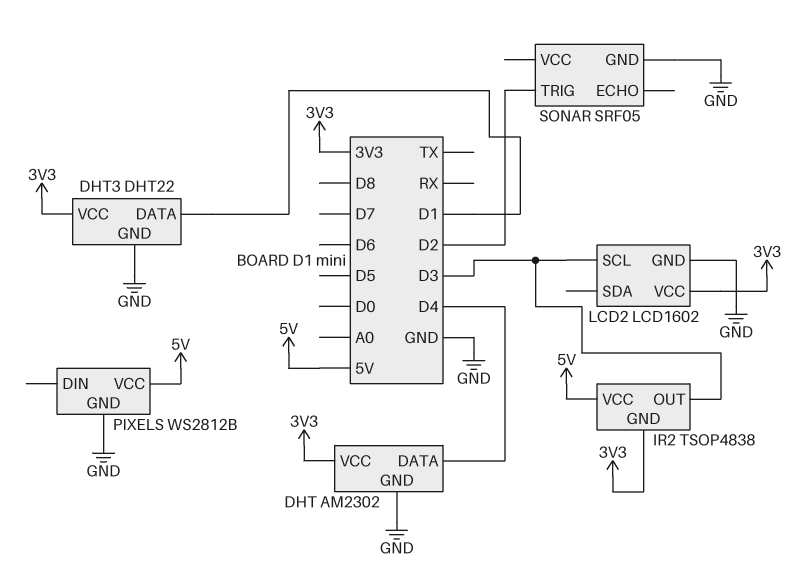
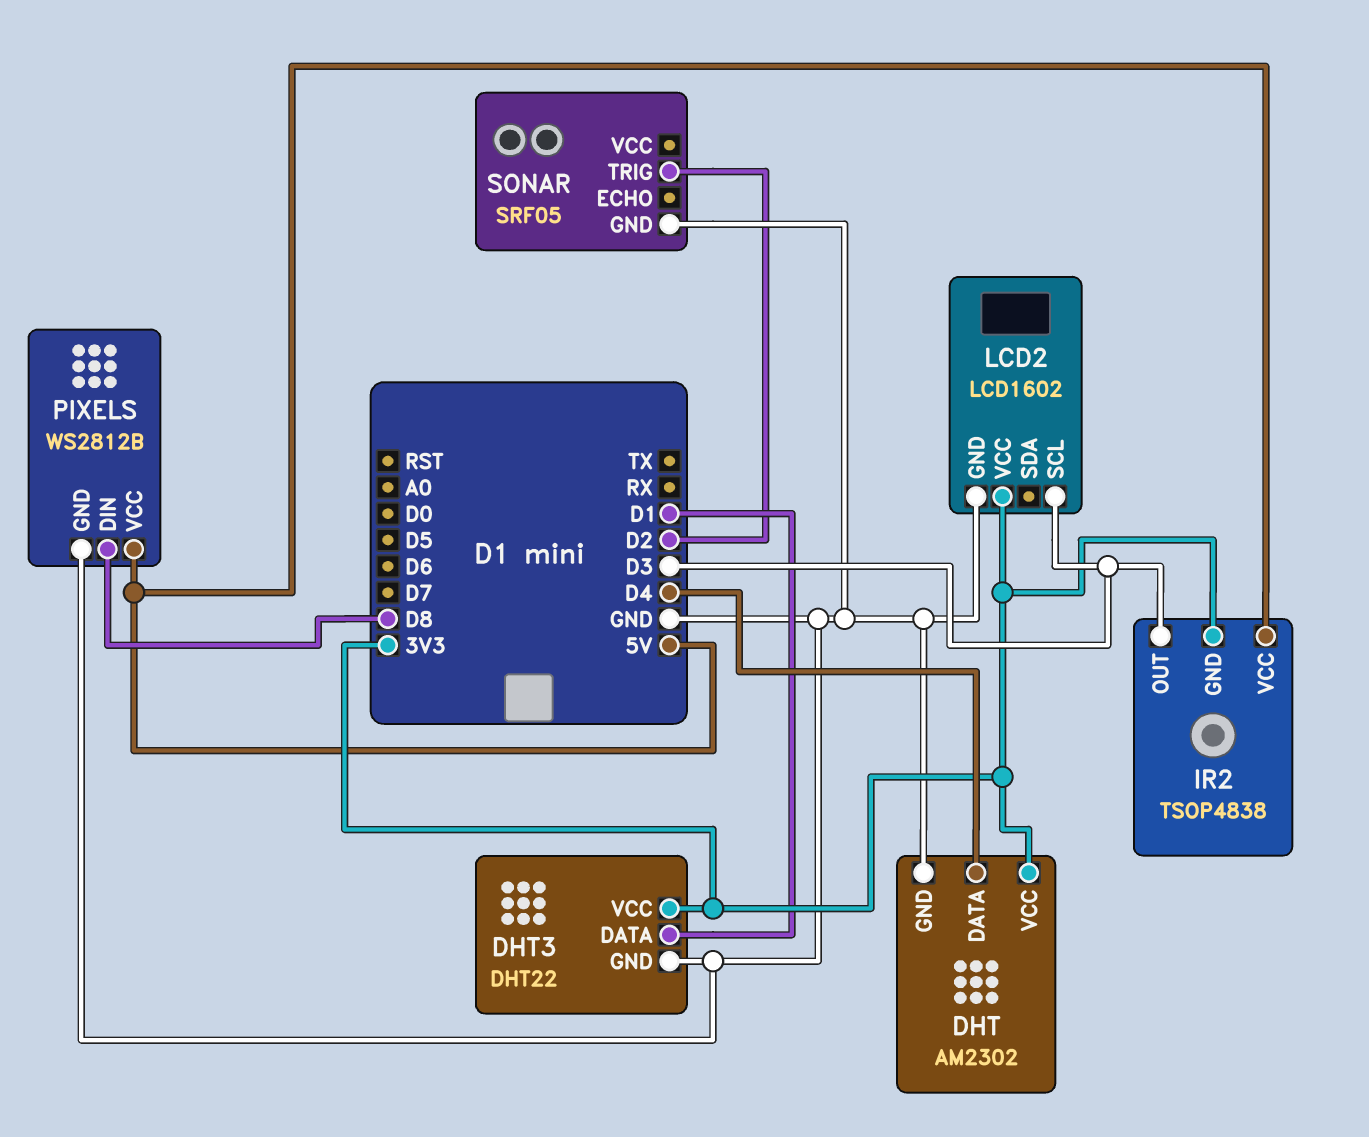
PIXELS pin DIN: none -> D8

